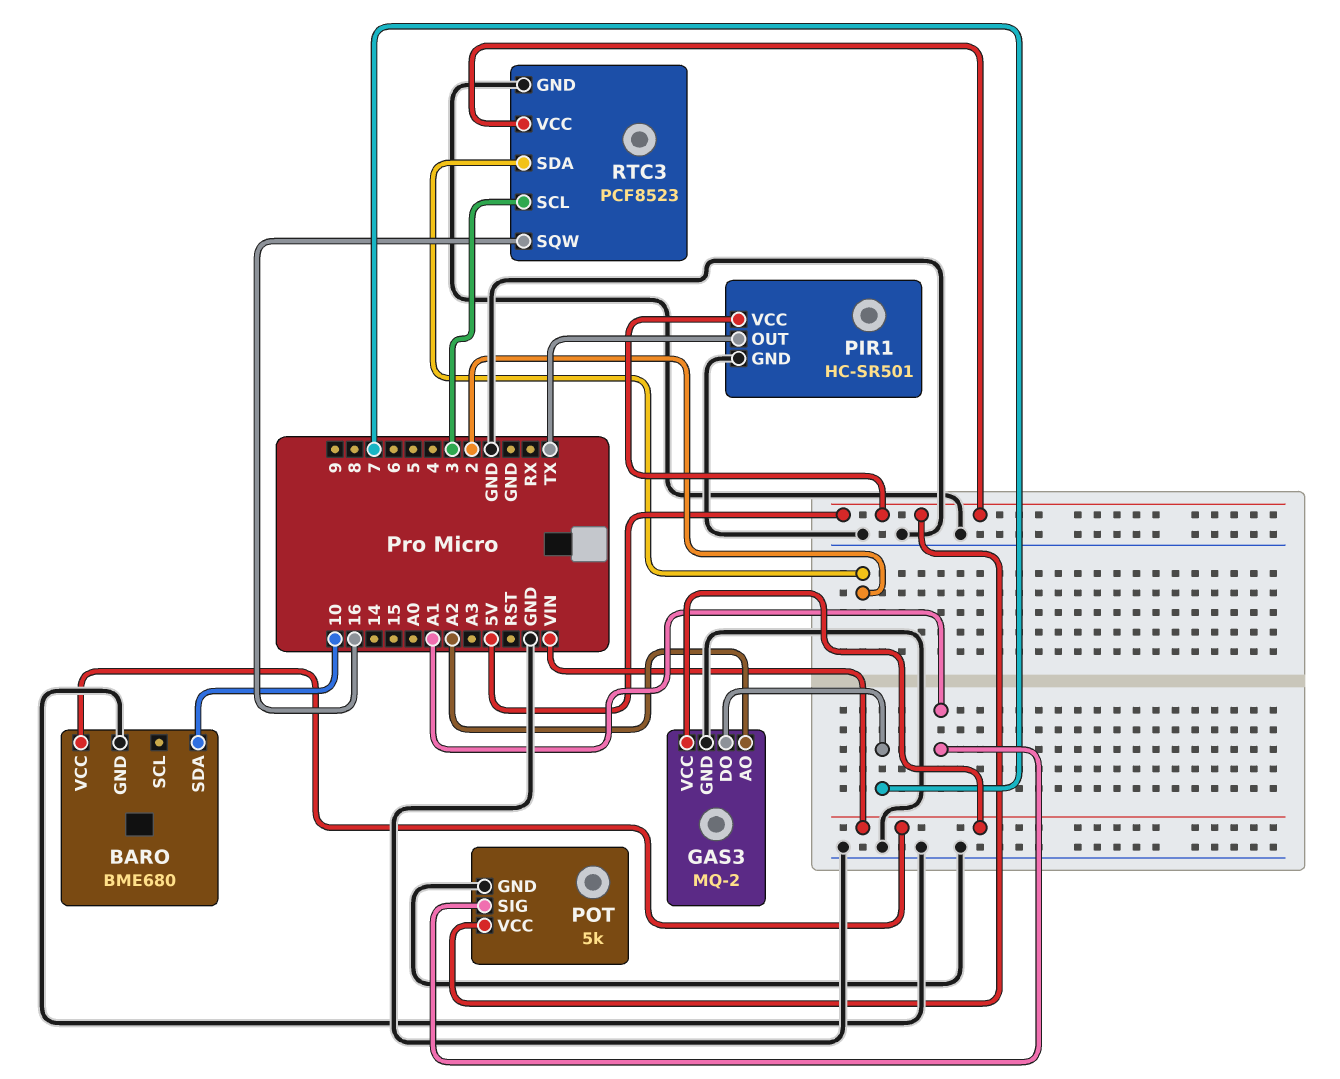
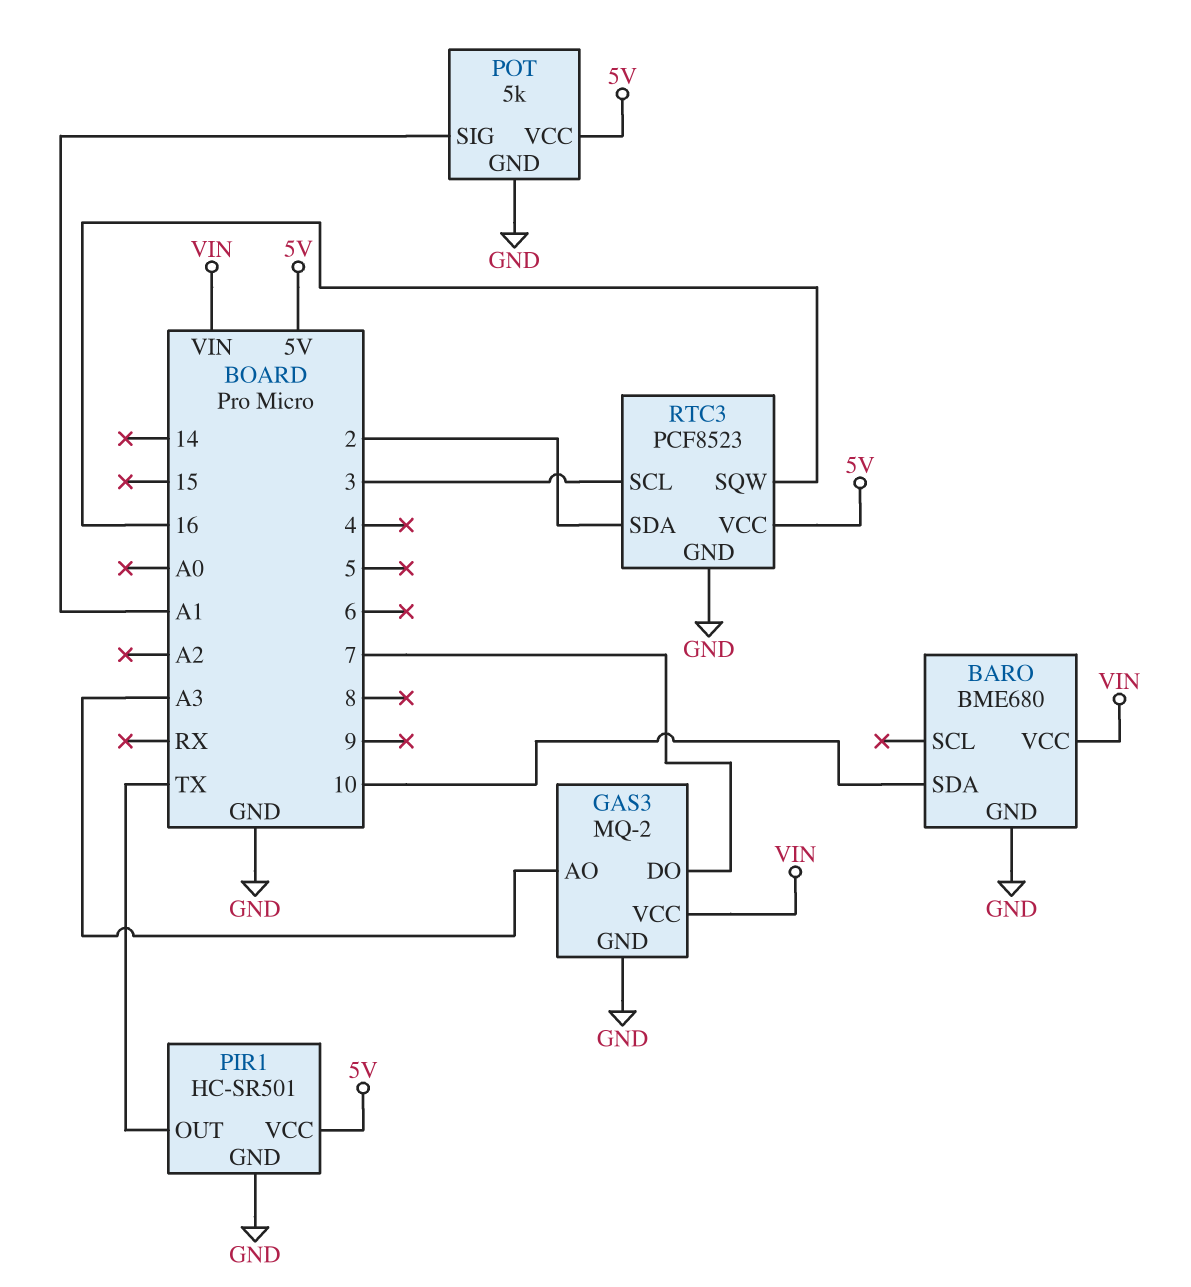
GAS3 pin AO: A2 -> A3

